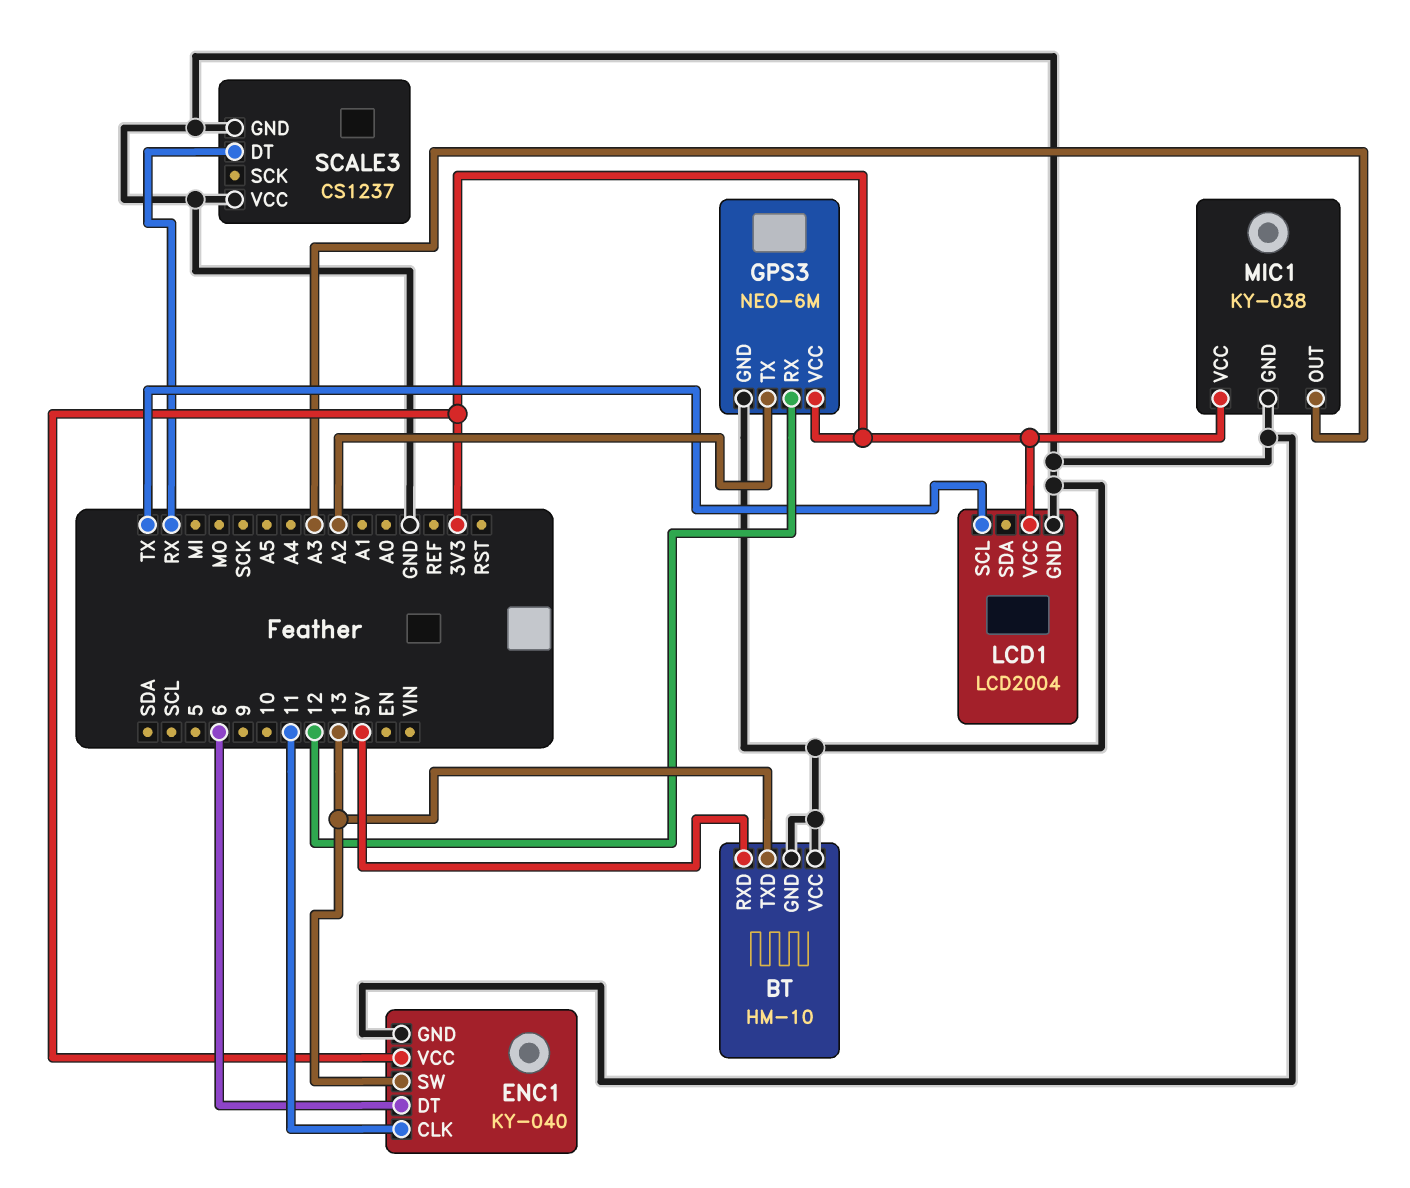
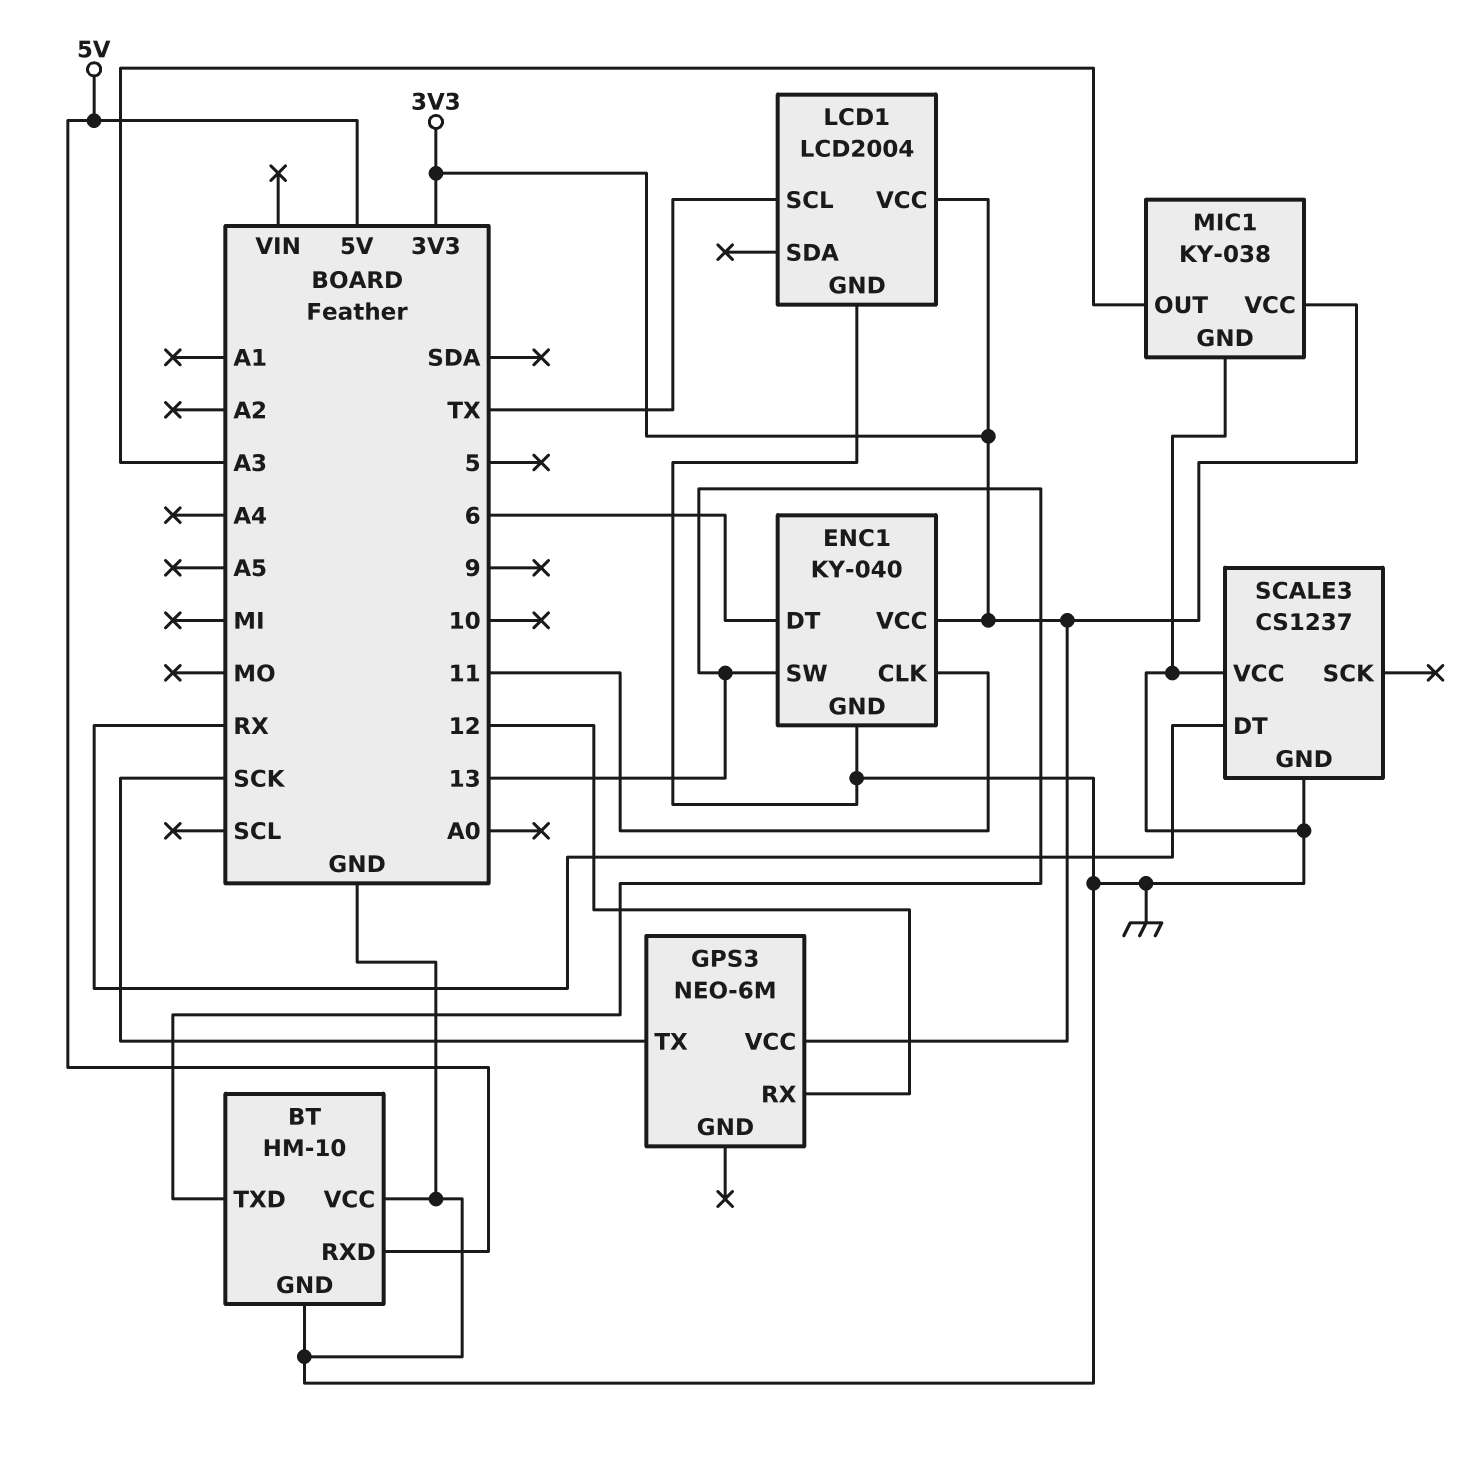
GPS3 pin GND: GND -> none
GPS3 pin TX: A2 -> SCK

